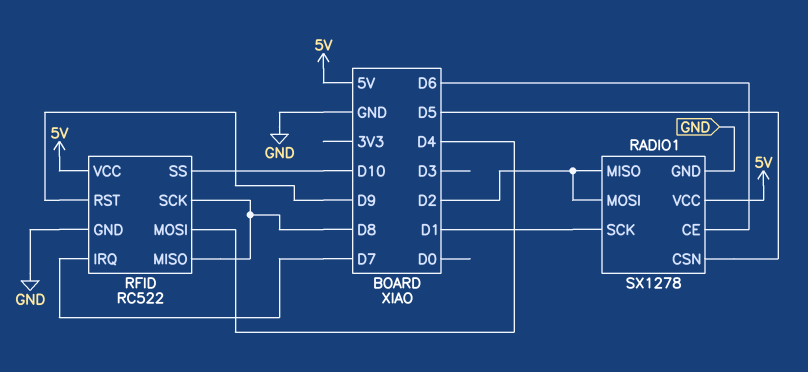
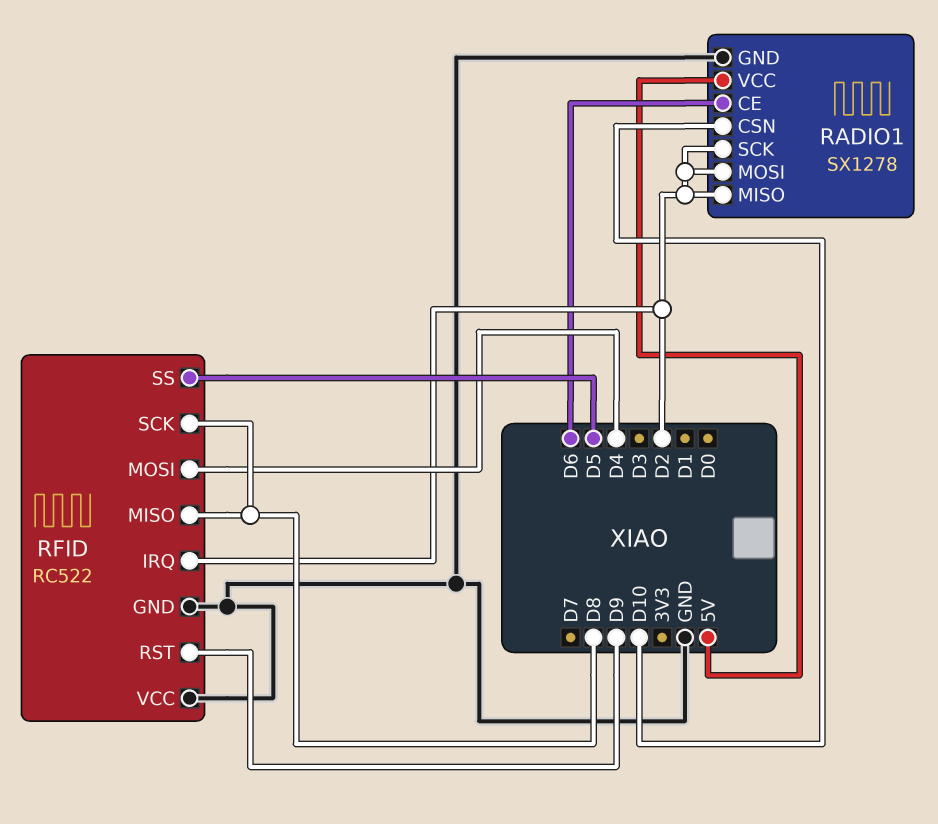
RADIO1 pin CSN: D5 -> D10
RADIO1 pin SCK: D1 -> D2
RFID pin IRQ: D7 -> D2
RFID pin SS: D10 -> D5
RFID pin VCC: 5V -> GND

